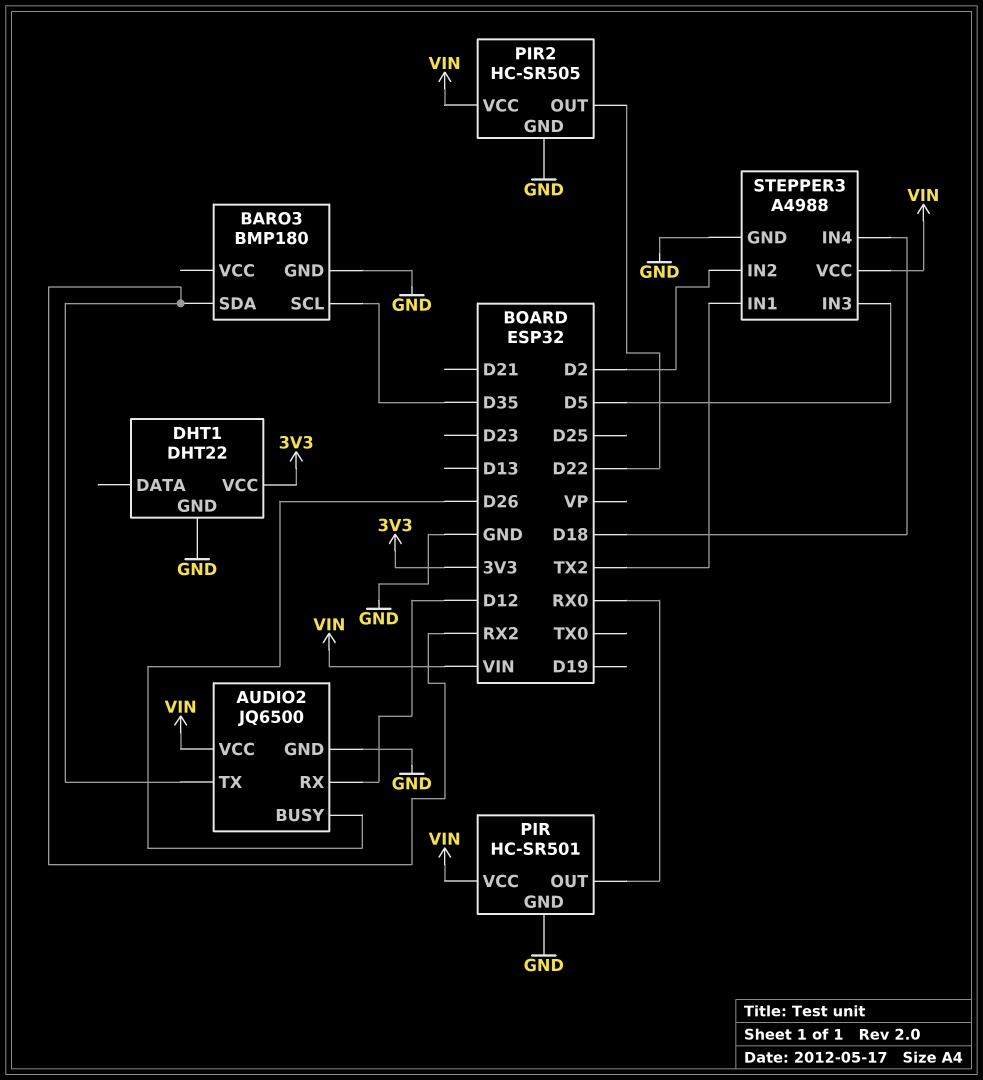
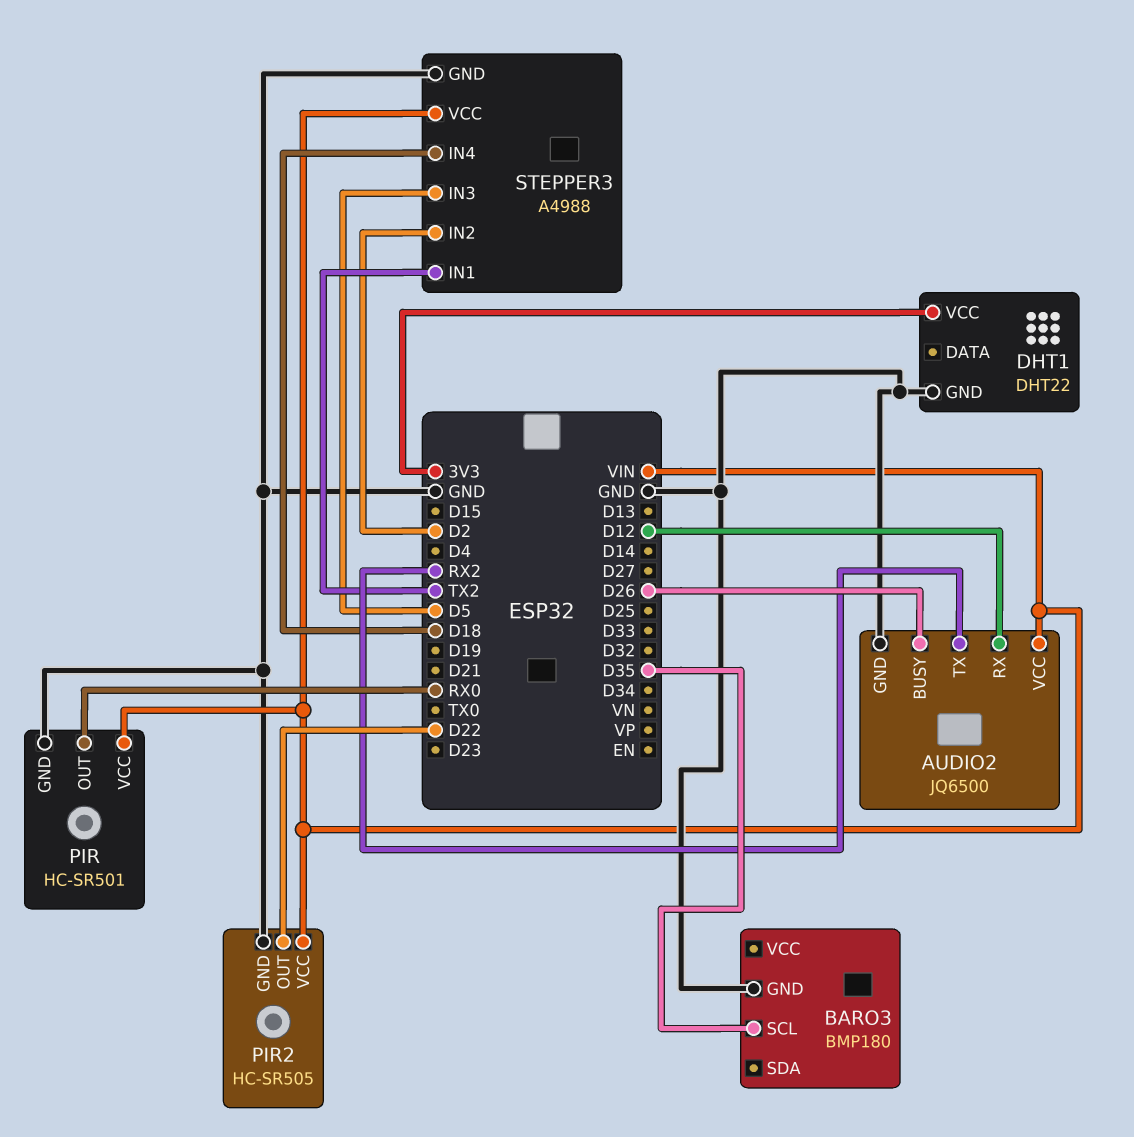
BARO3 pin SDA: RX2 -> none

